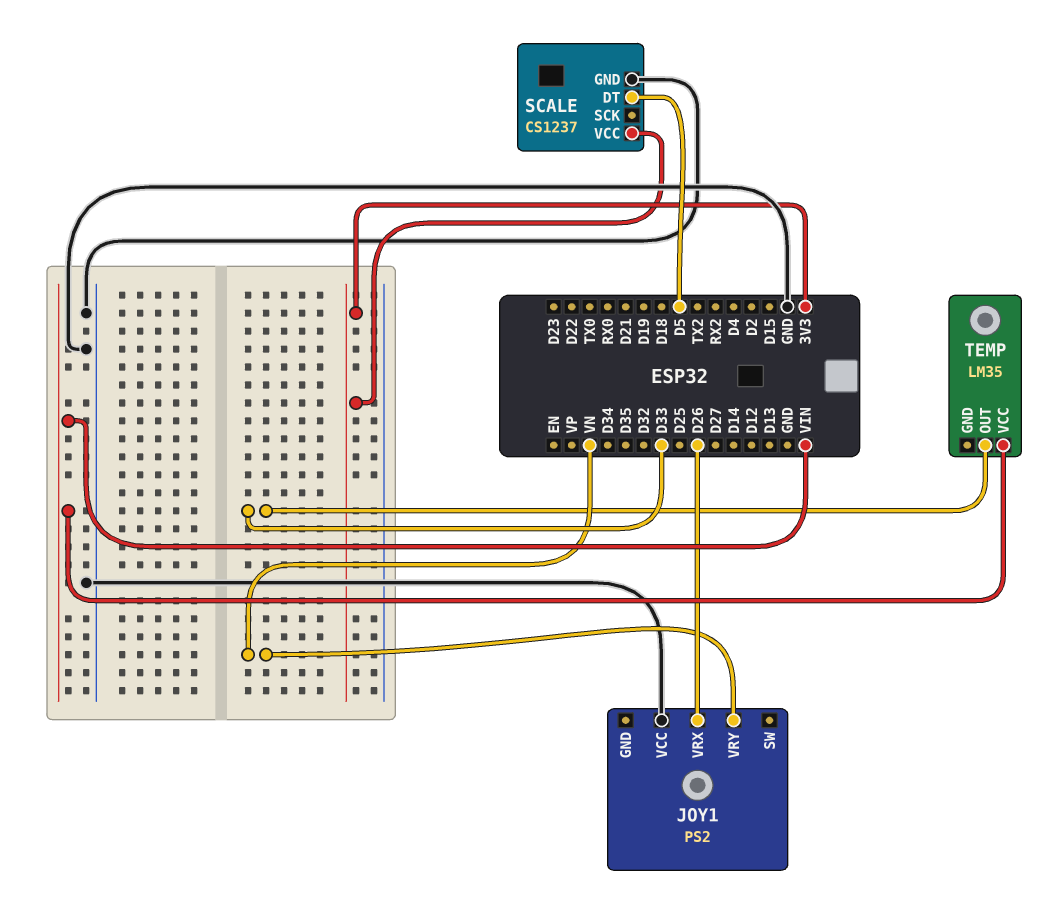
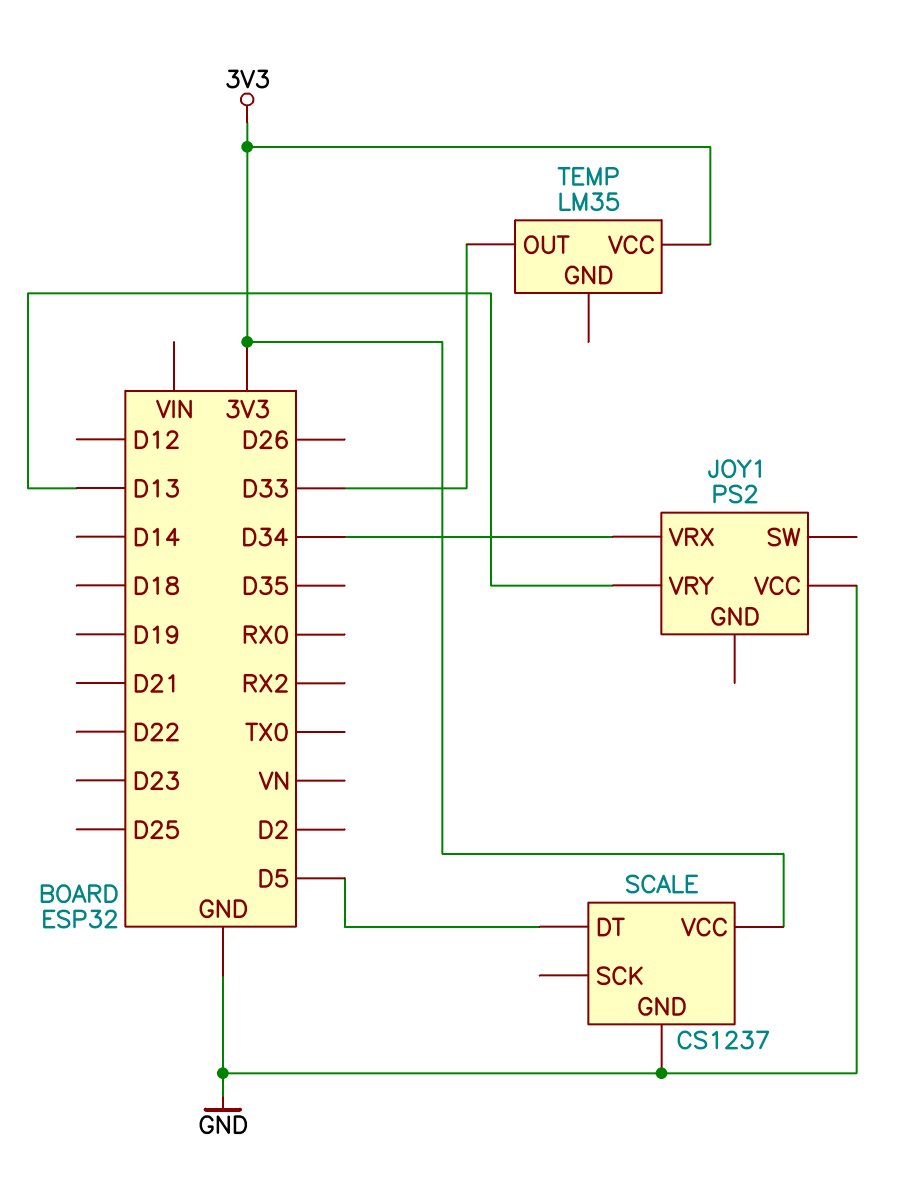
JOY1 pin VRX: D26 -> D34
JOY1 pin VRY: VN -> D13
TEMP pin VCC: VIN -> 3V3

